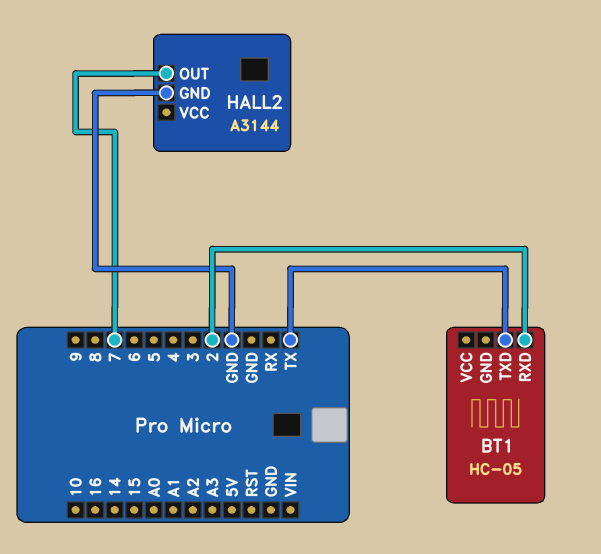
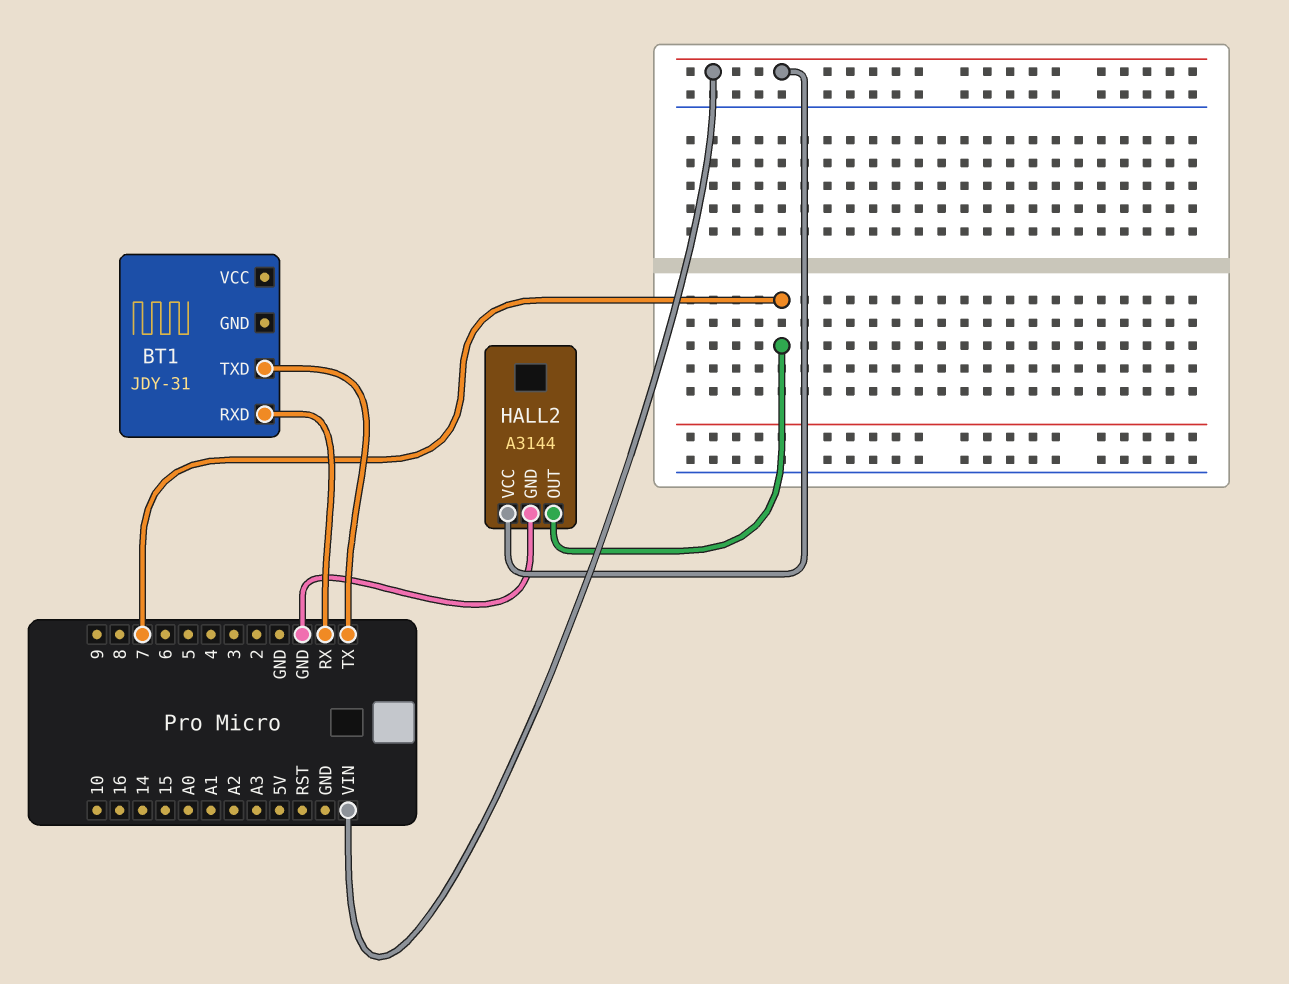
BT1: HC-05 -> JDY-31
BT1 pin RXD: 2 -> RX
HALL2 pin VCC: none -> VIN

